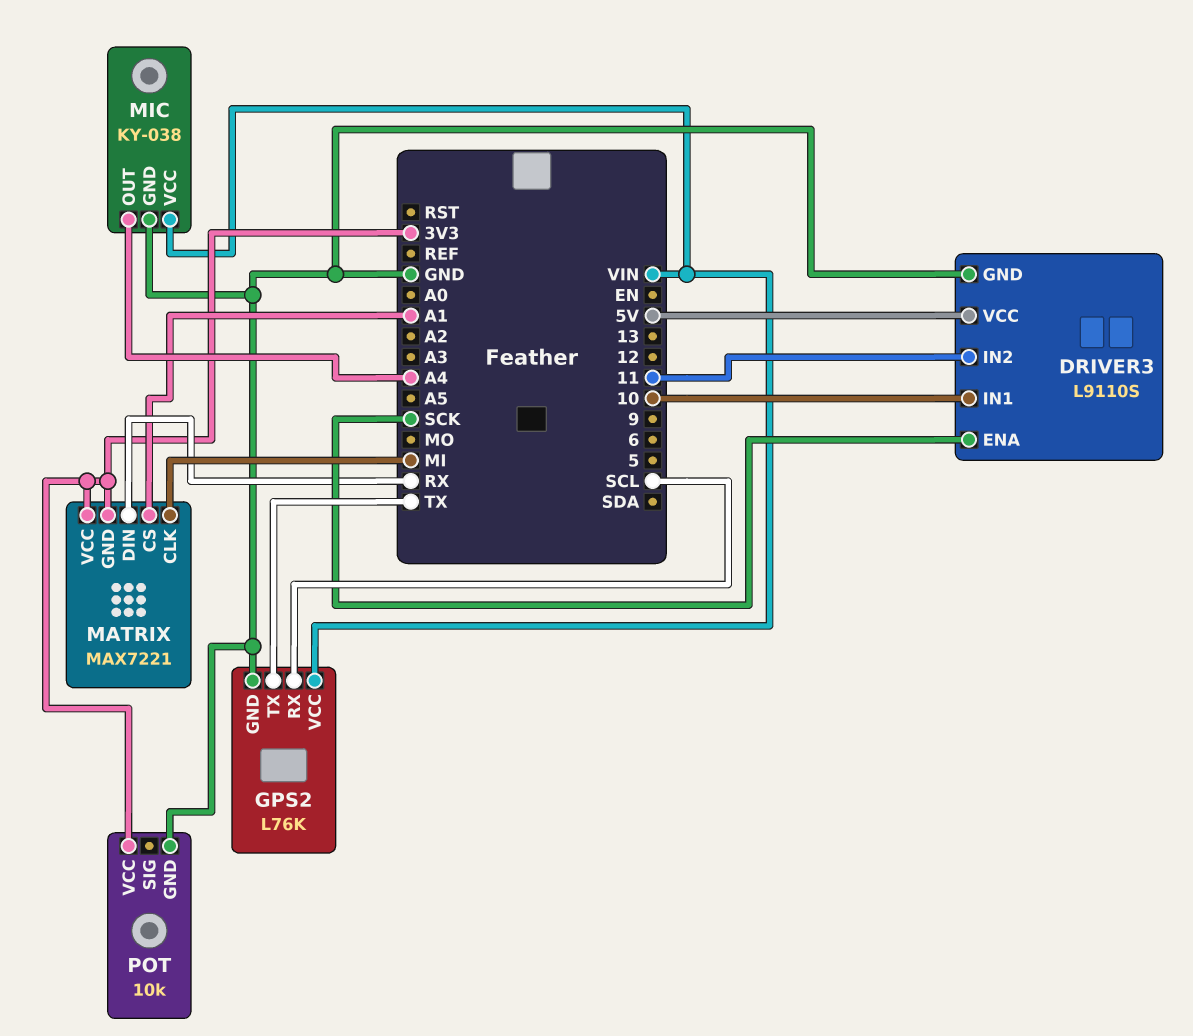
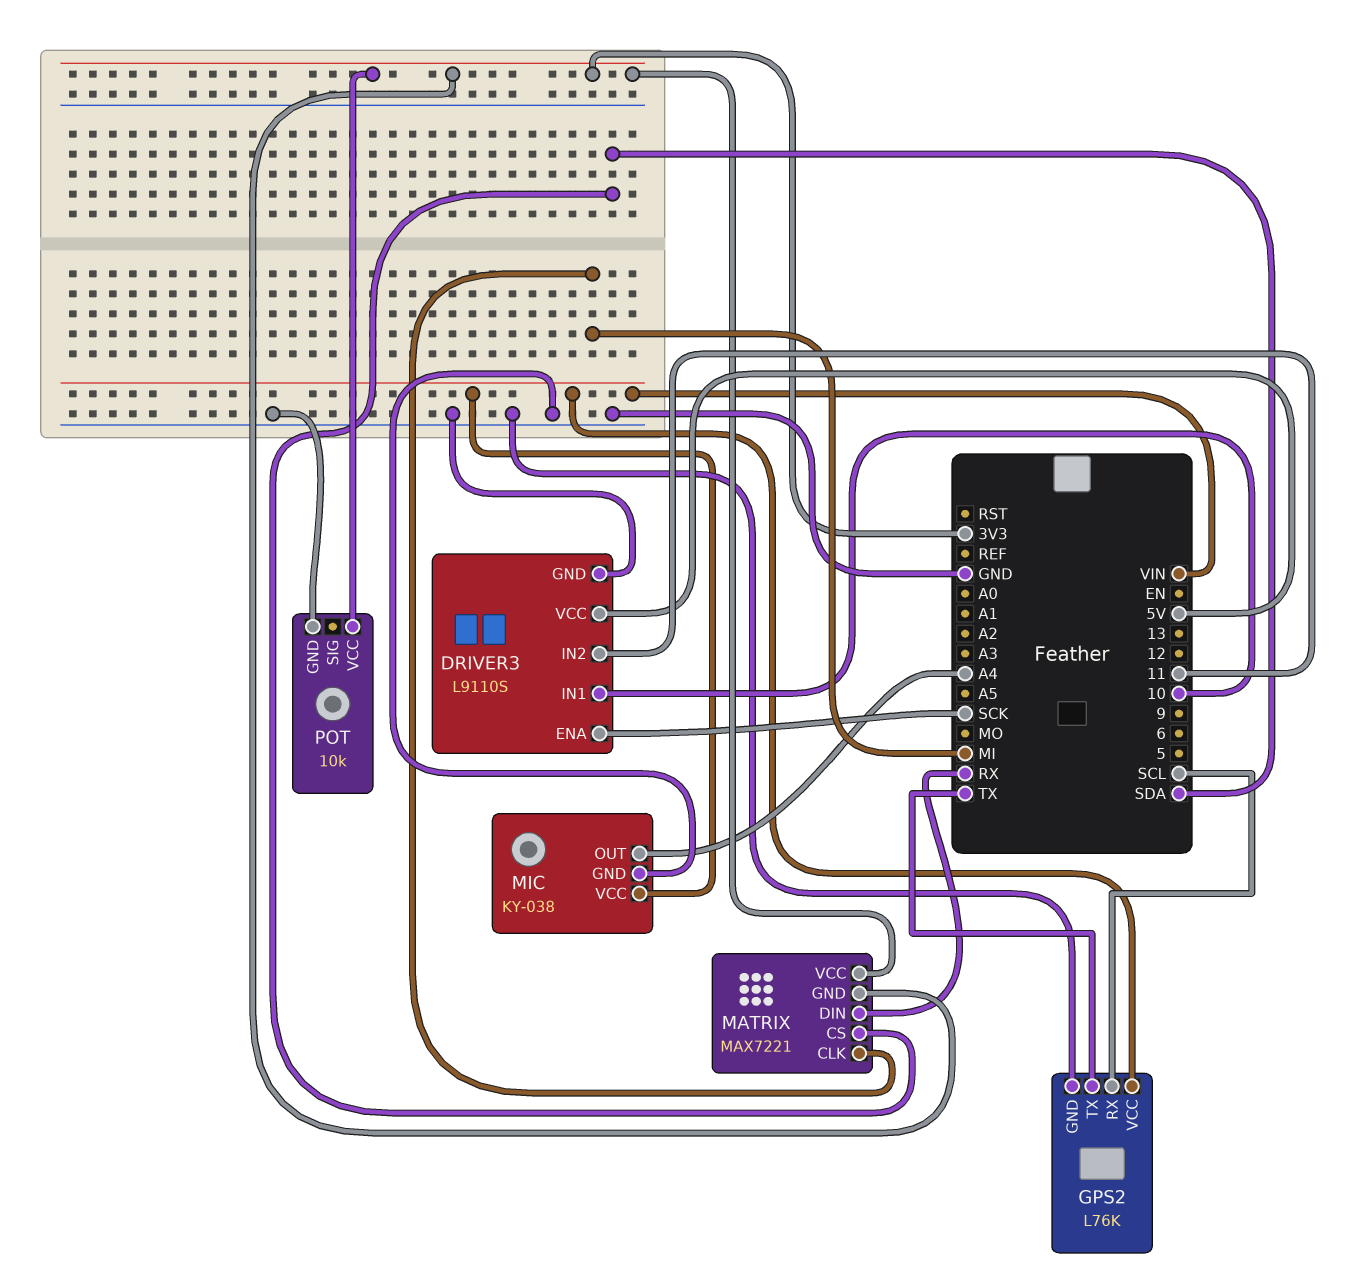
MATRIX pin CS: A1 -> SDA

